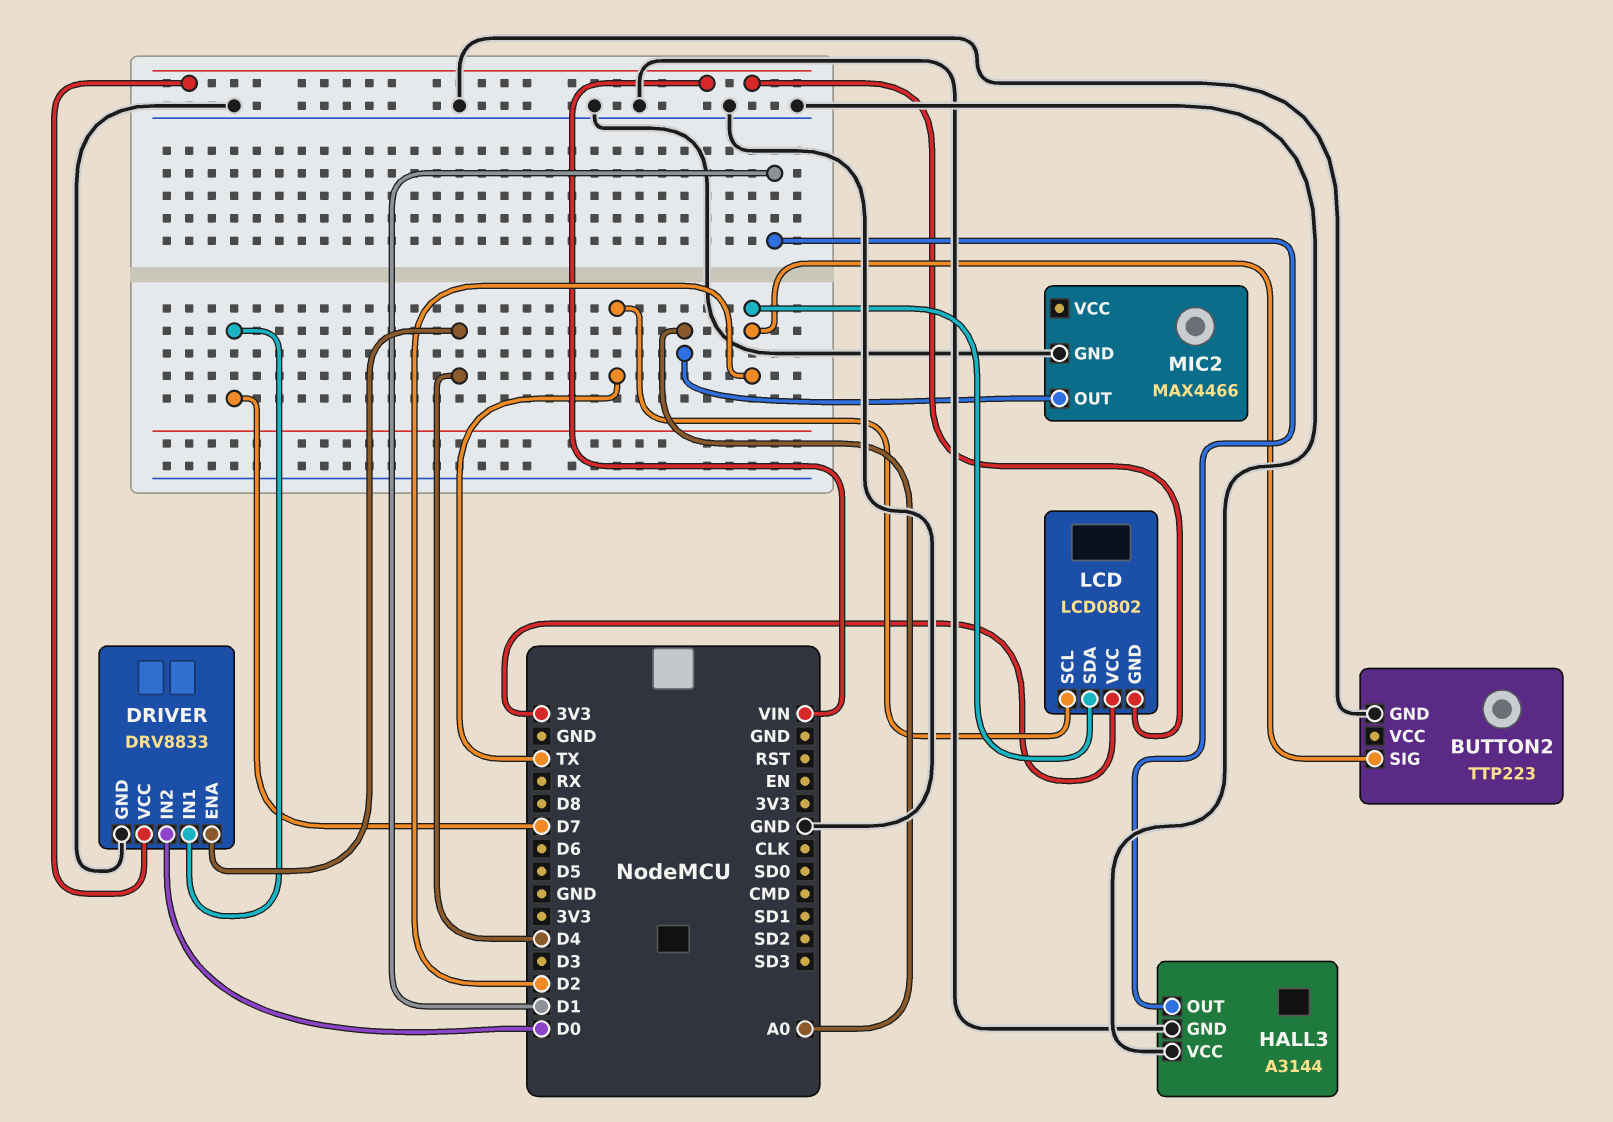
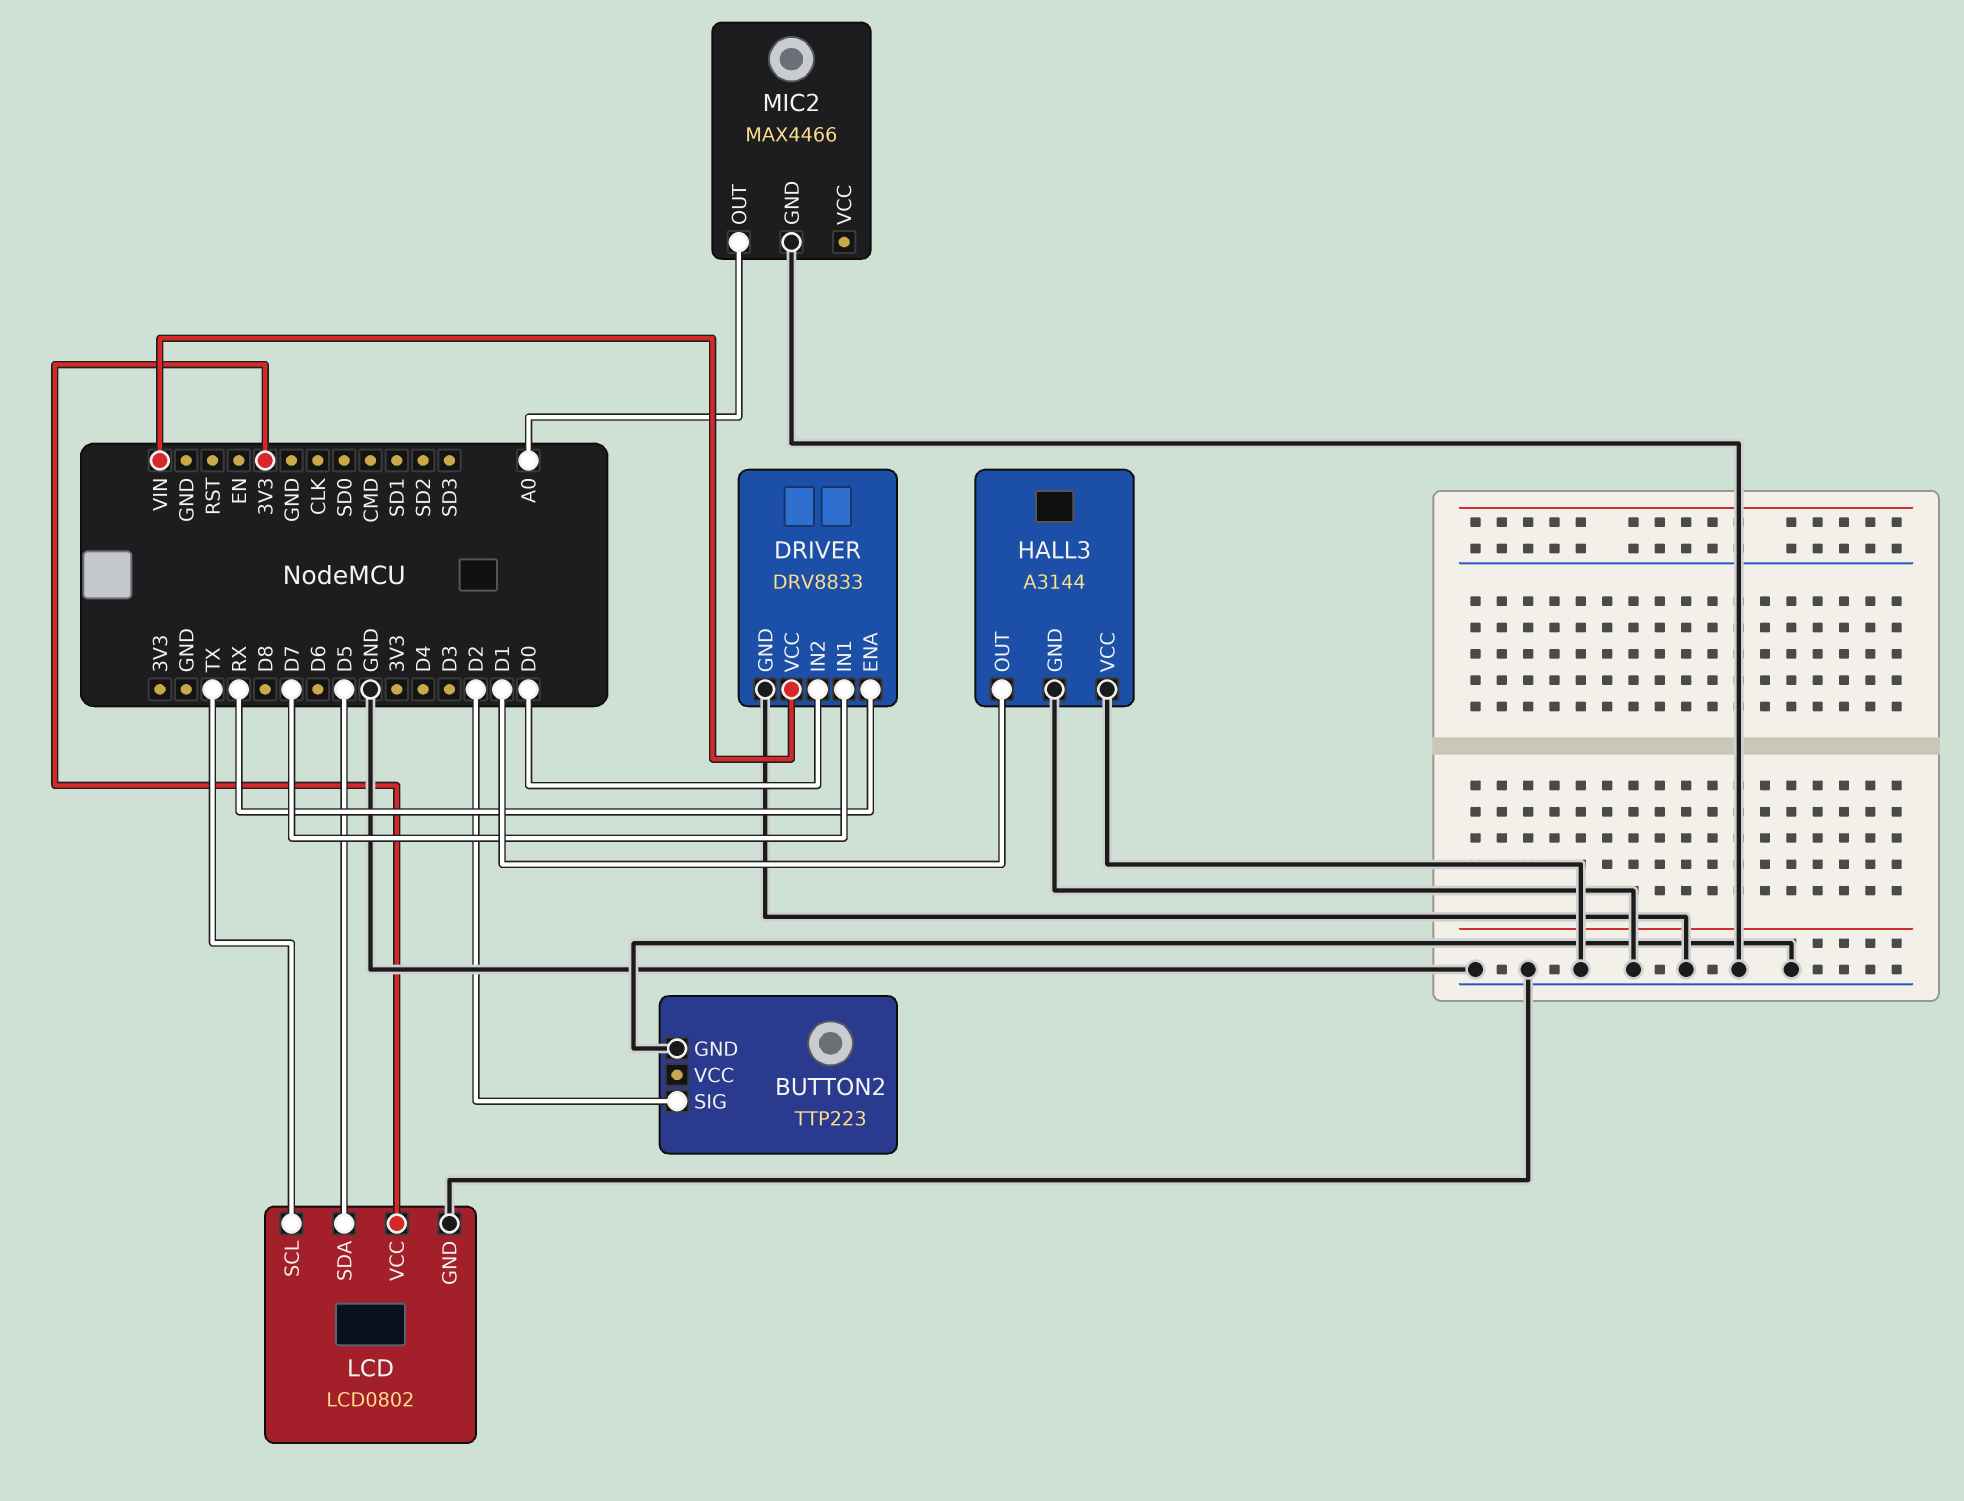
DRIVER pin ENA: D4 -> RX
LCD pin GND: VIN -> GND
LCD pin SDA: D2 -> D5

